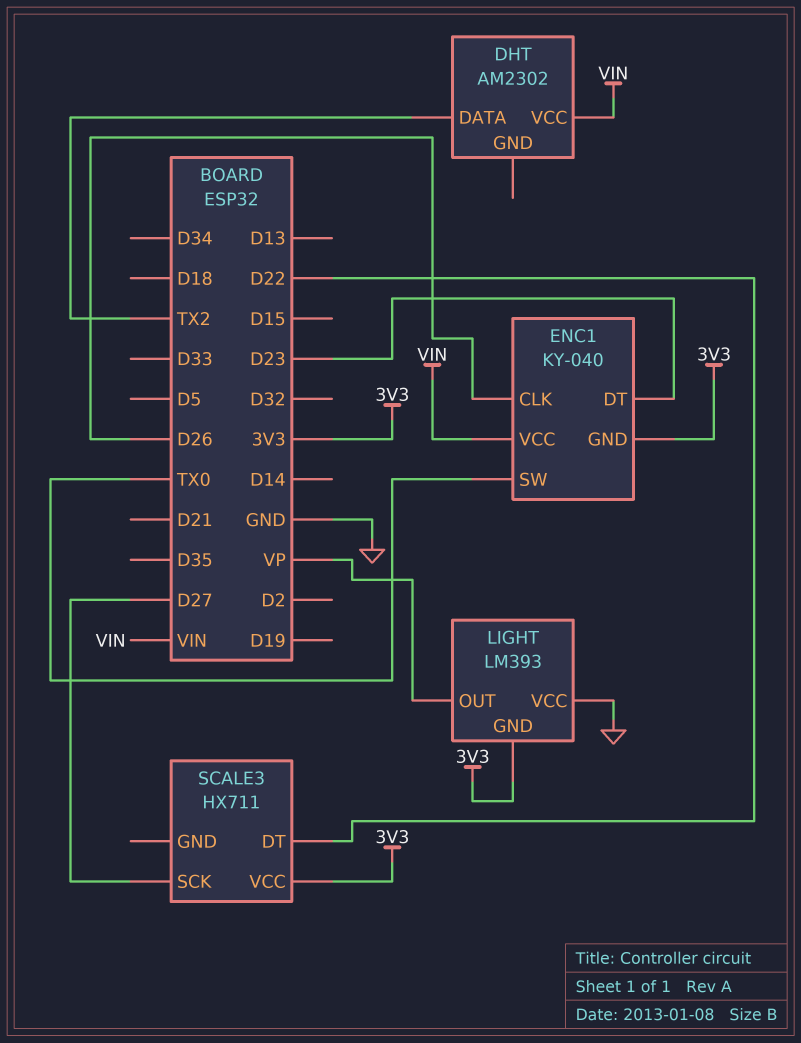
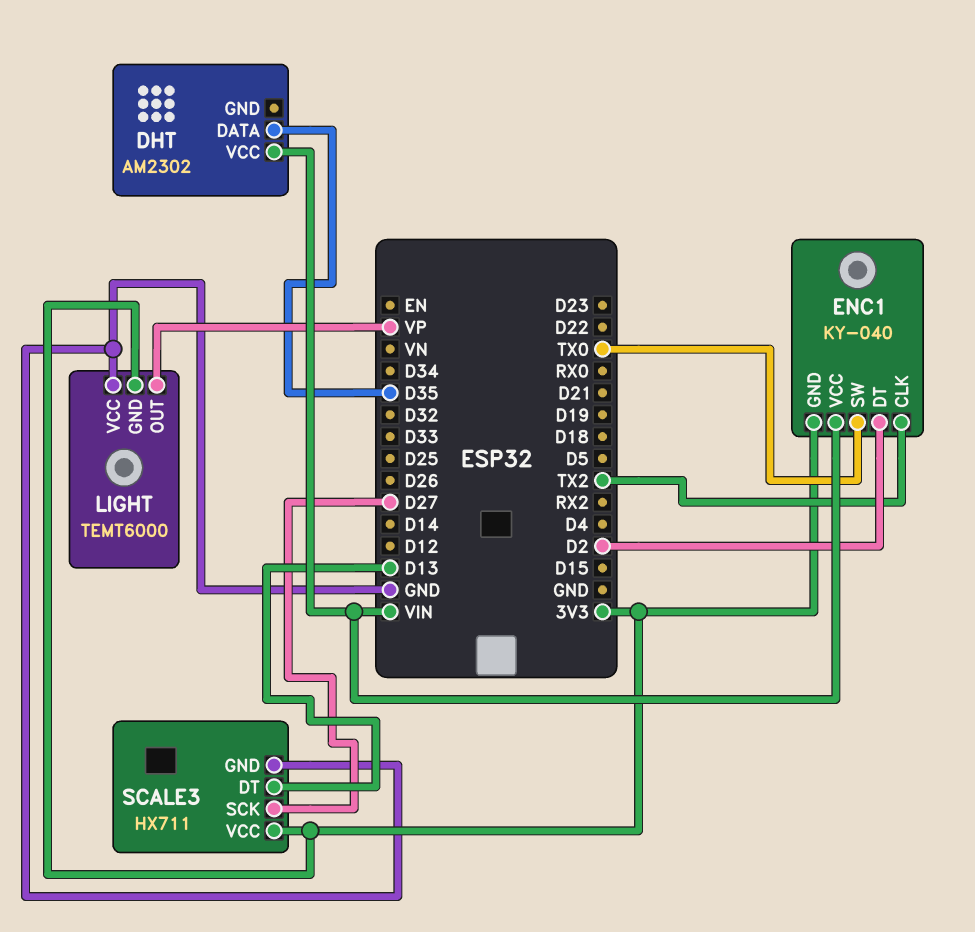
DHT pin DATA: TX2 -> D35
ENC1 pin CLK: D26 -> TX2
ENC1 pin DT: D23 -> D2
LIGHT: LM393 -> TEMT6000
SCALE3 pin DT: D22 -> D13
SCALE3 pin GND: none -> GND

